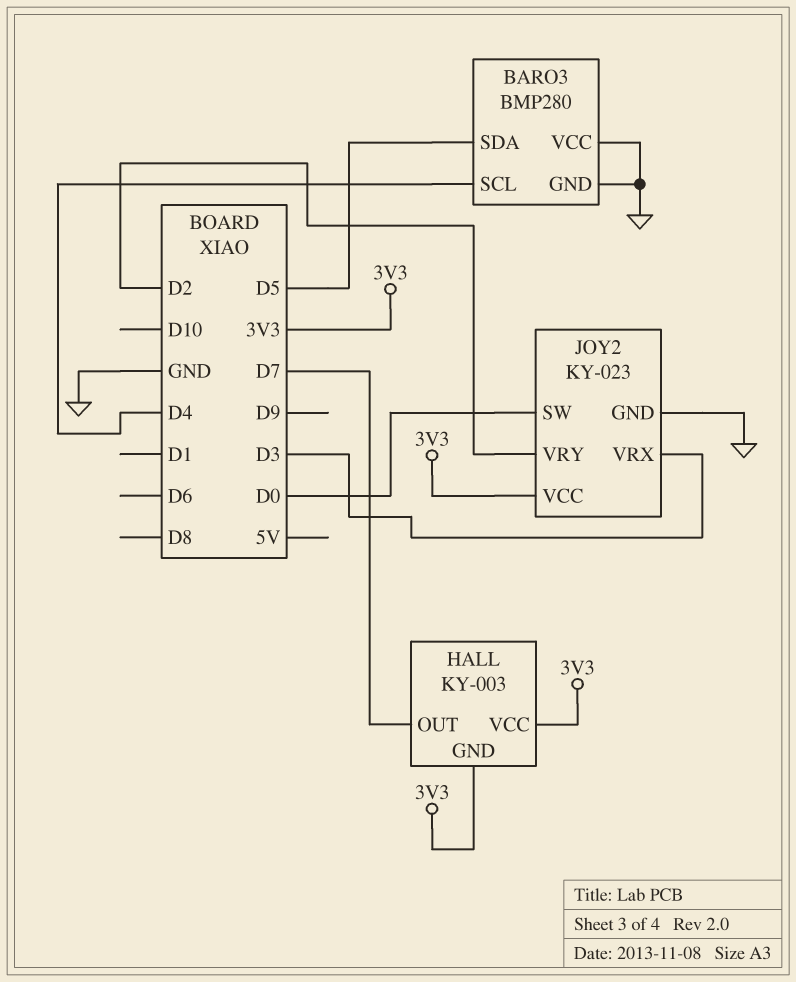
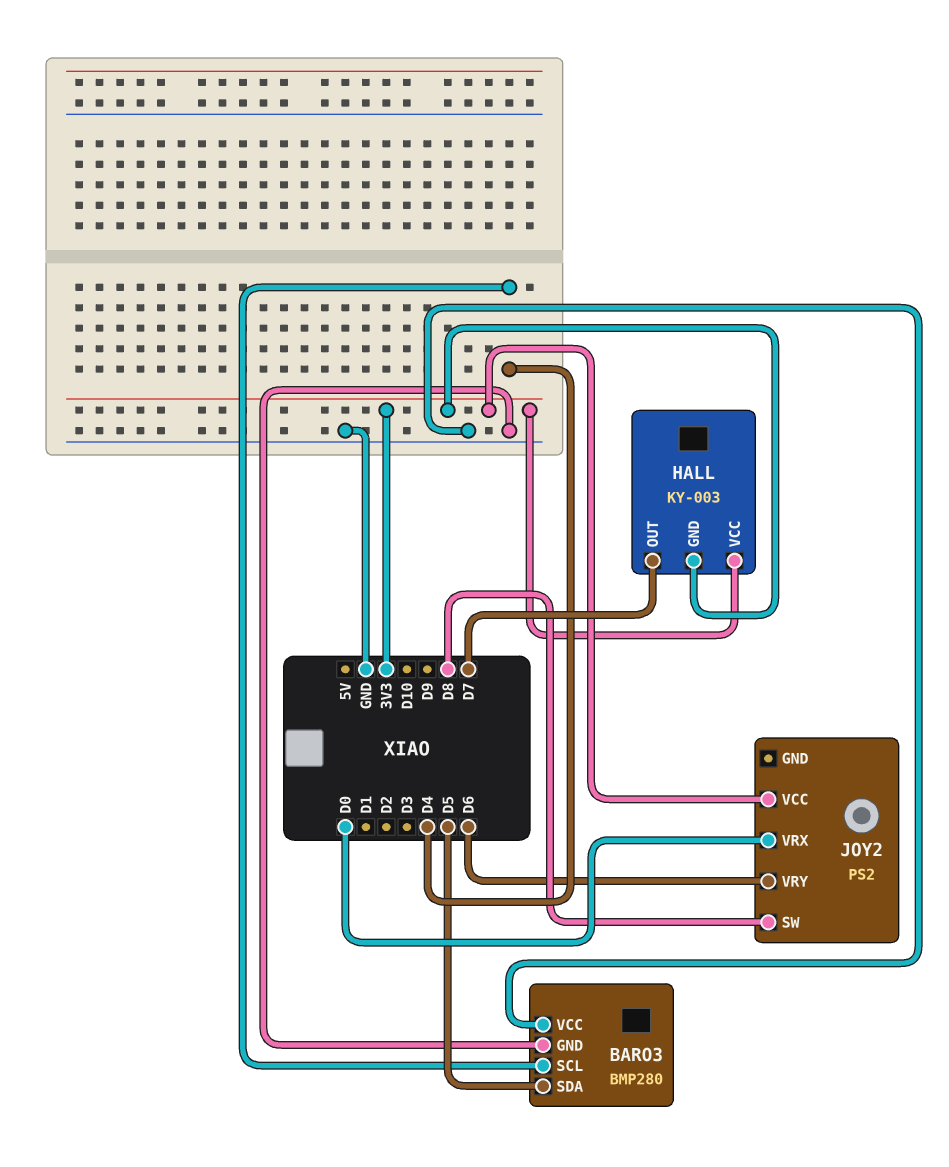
JOY2: KY-023 -> PS2
JOY2 pin GND: GND -> none
JOY2 pin SW: D0 -> D8
JOY2 pin VRX: D3 -> D0
JOY2 pin VRY: D2 -> D6

